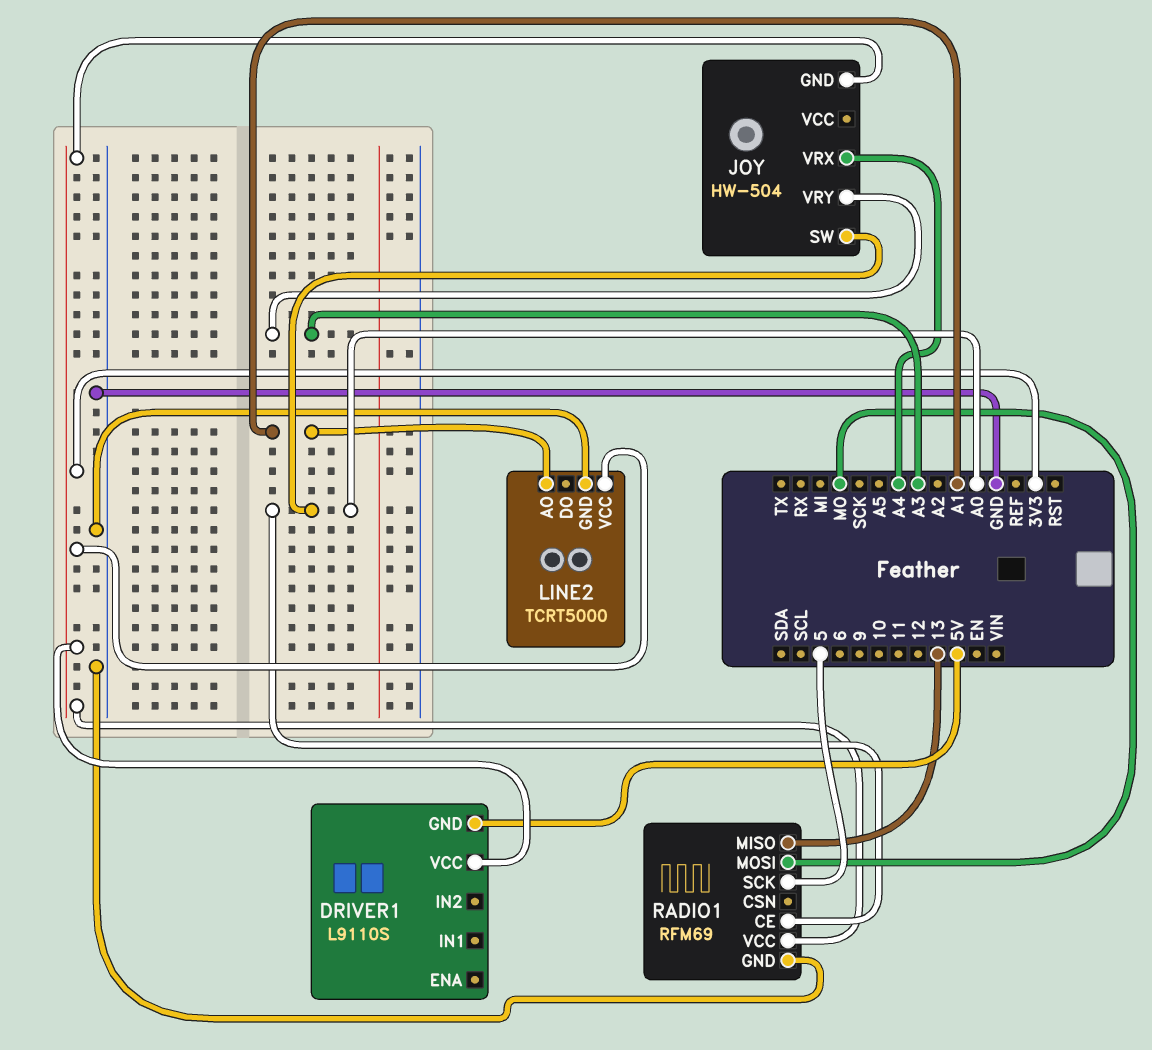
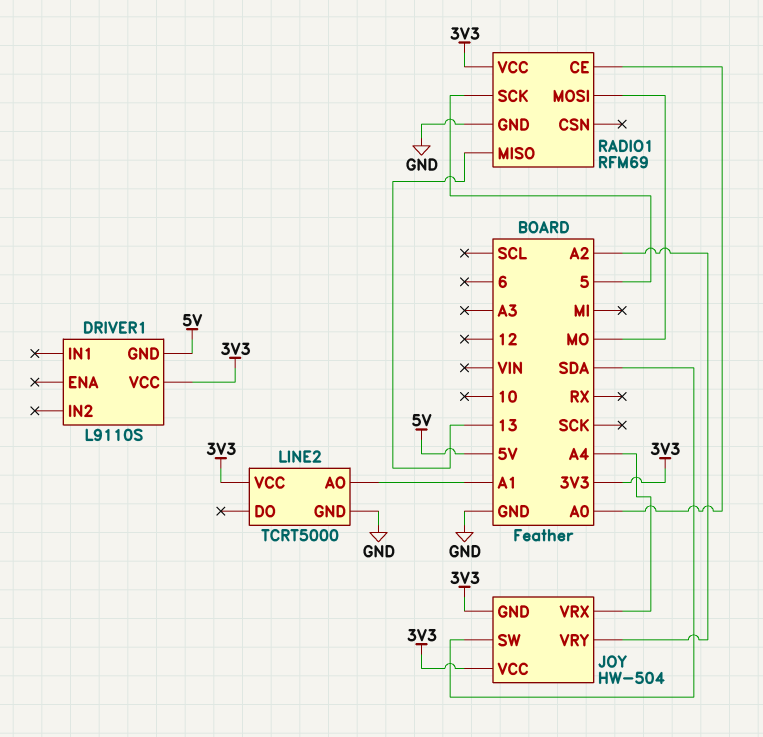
JOY pin SW: A0 -> SDA
JOY pin VCC: none -> 3V3
JOY pin VRY: A3 -> A2

